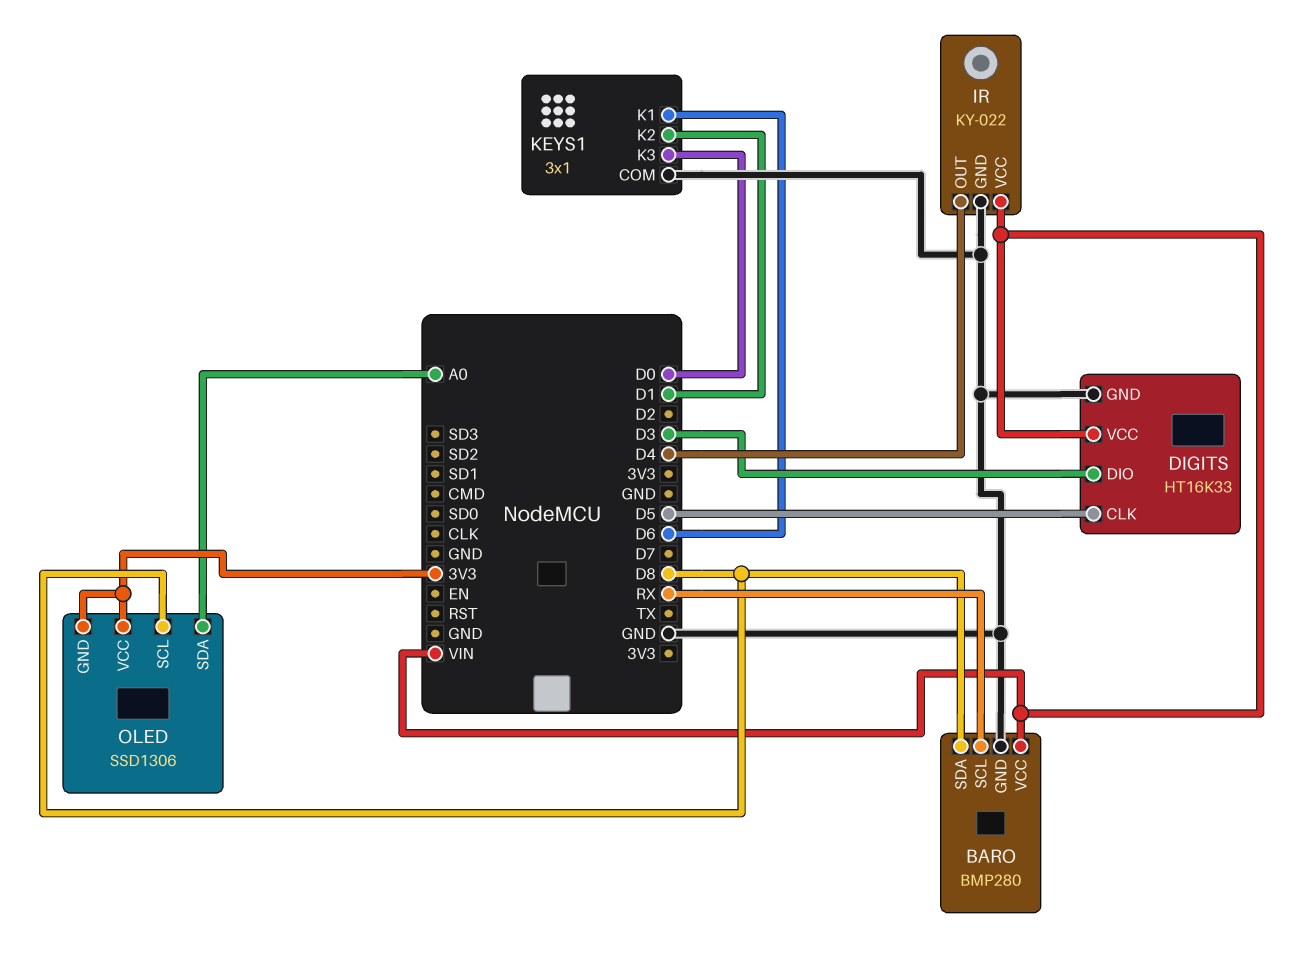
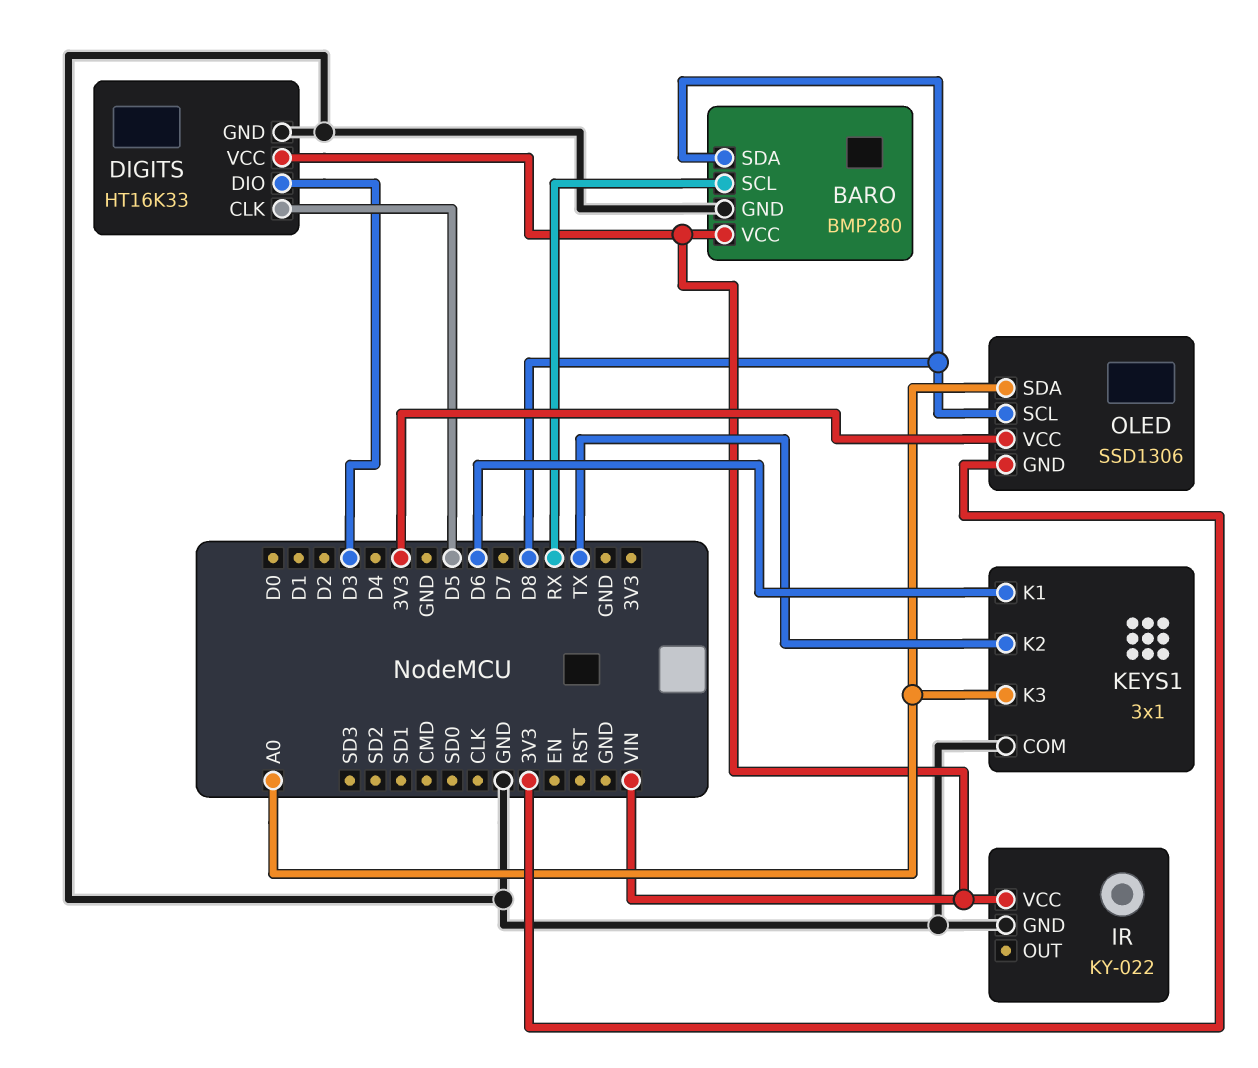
IR pin OUT: D4 -> none
KEYS1 pin K2: D1 -> TX
KEYS1 pin K3: D0 -> A0

